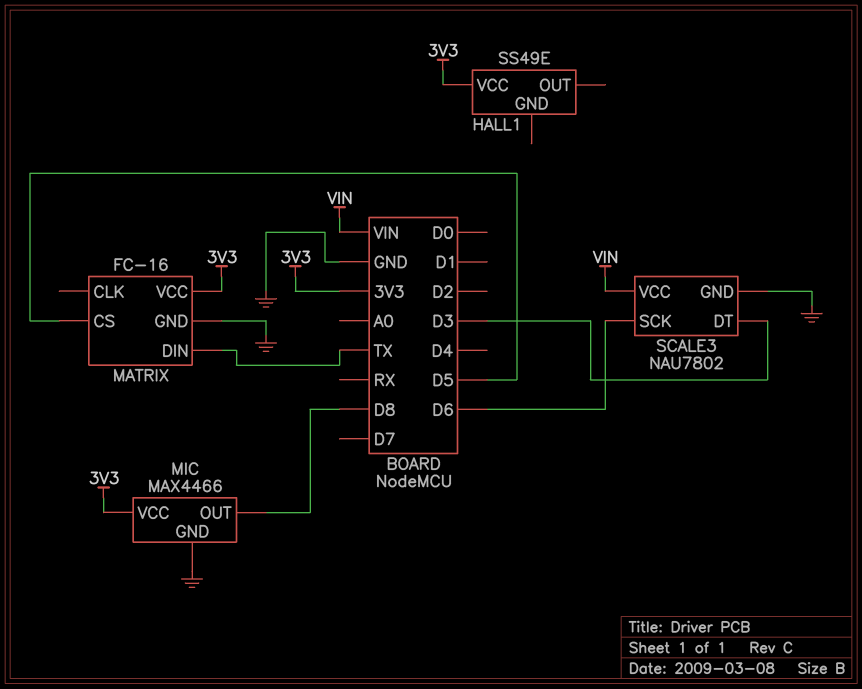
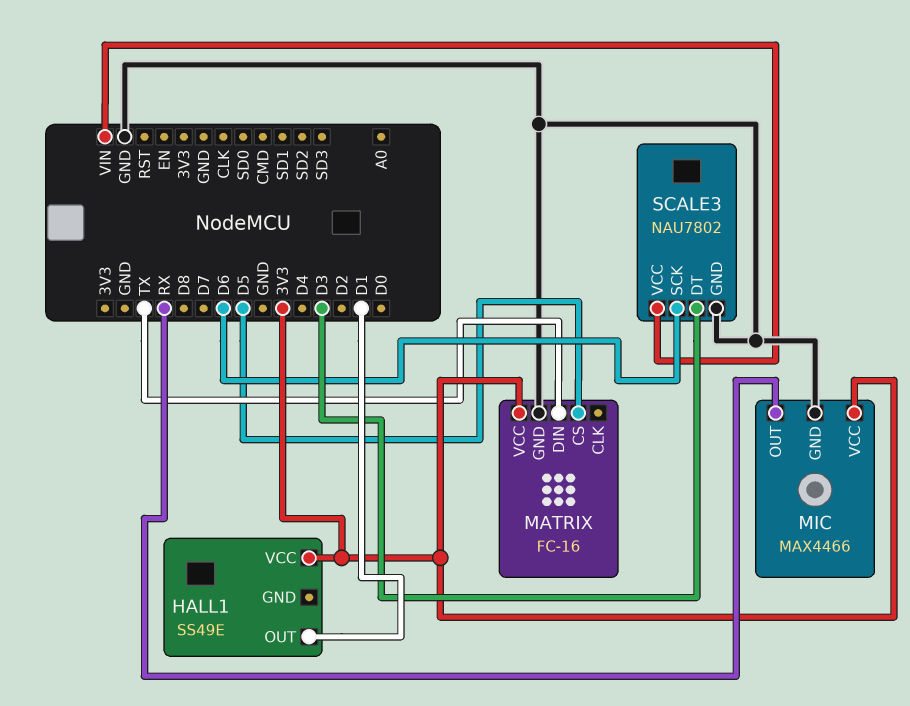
HALL1 pin OUT: none -> D1
MIC pin OUT: D8 -> RX

